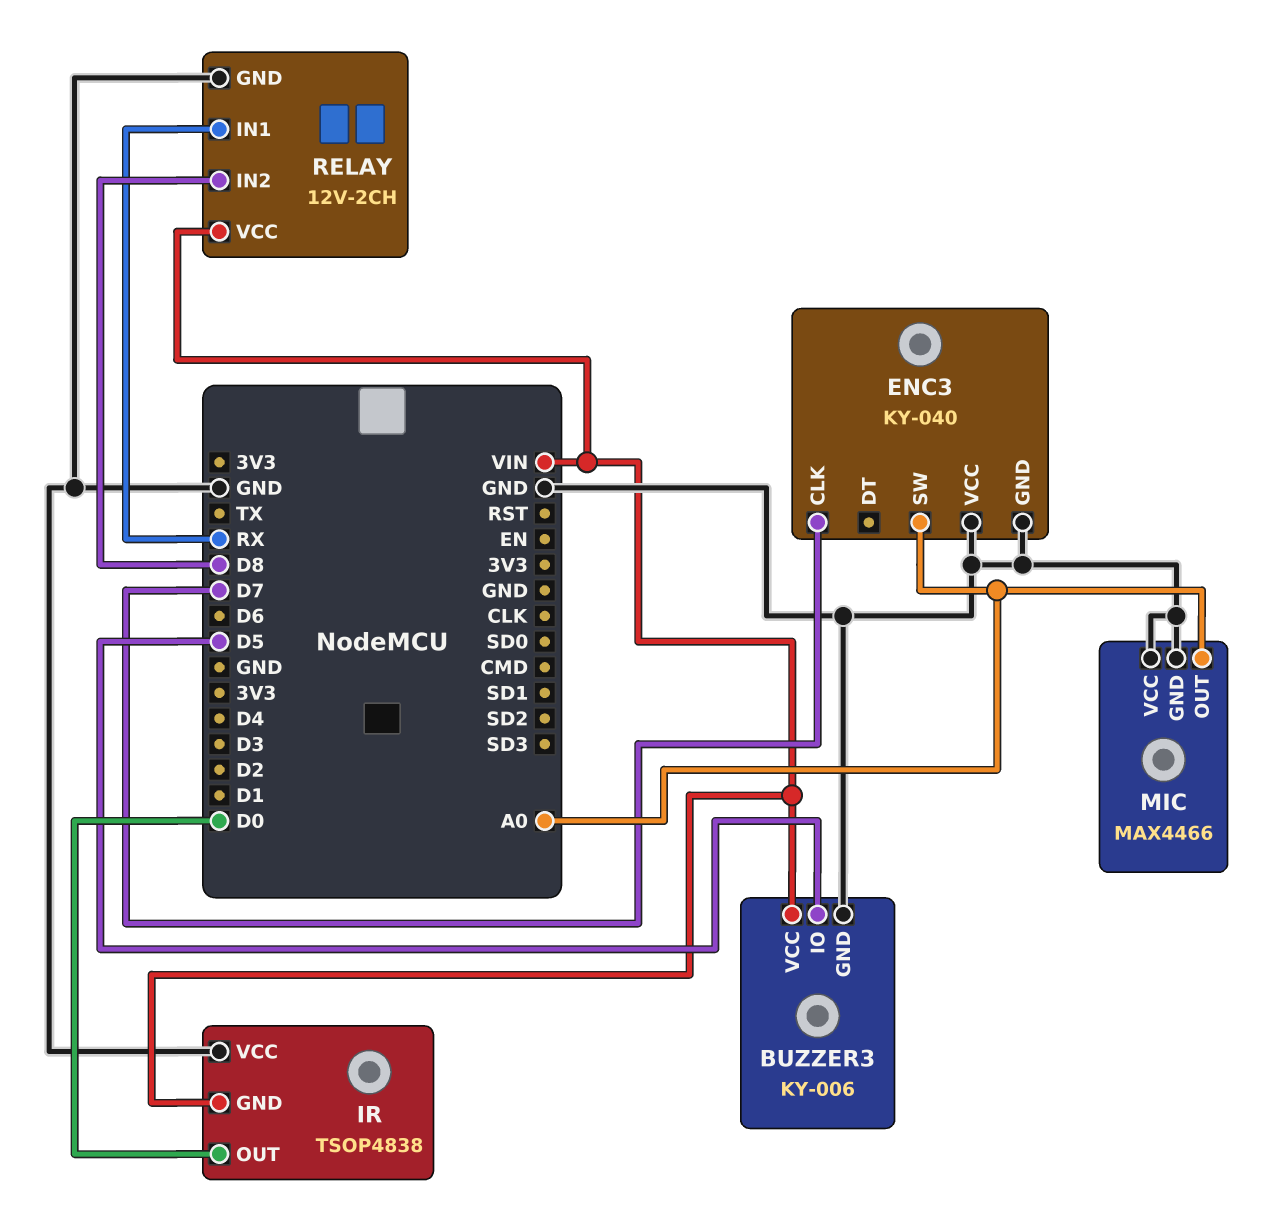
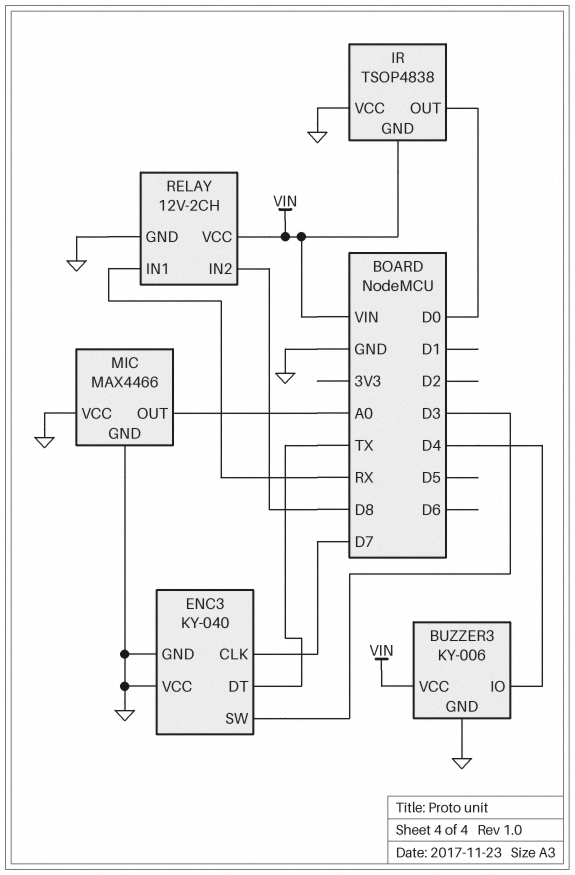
BUZZER3 pin IO: D5 -> D4
ENC3 pin DT: none -> TX
ENC3 pin SW: A0 -> D3

